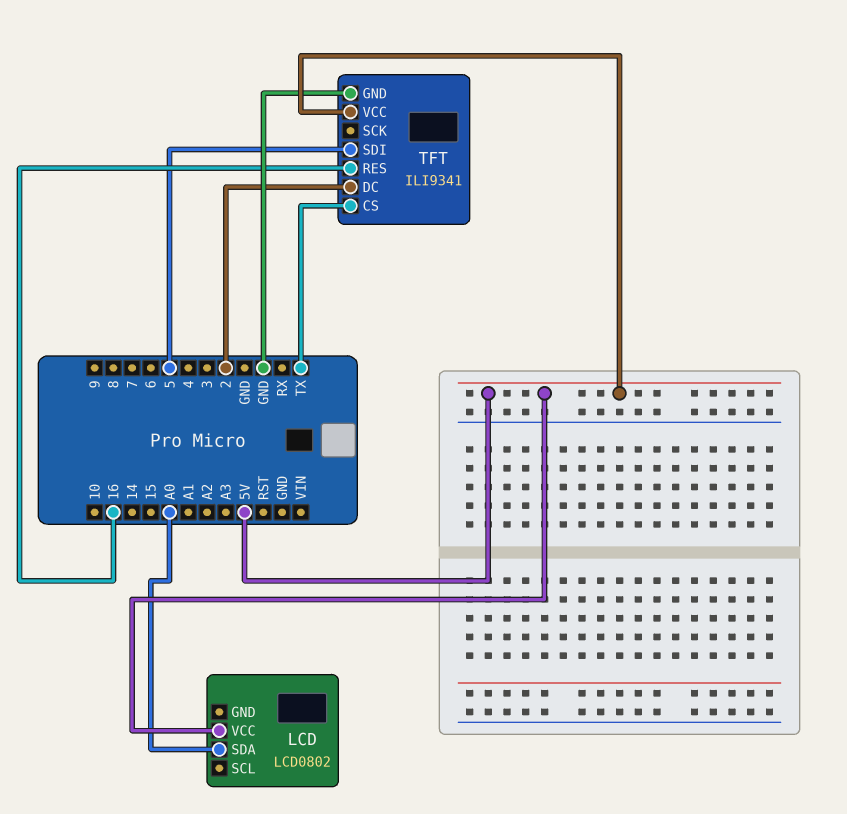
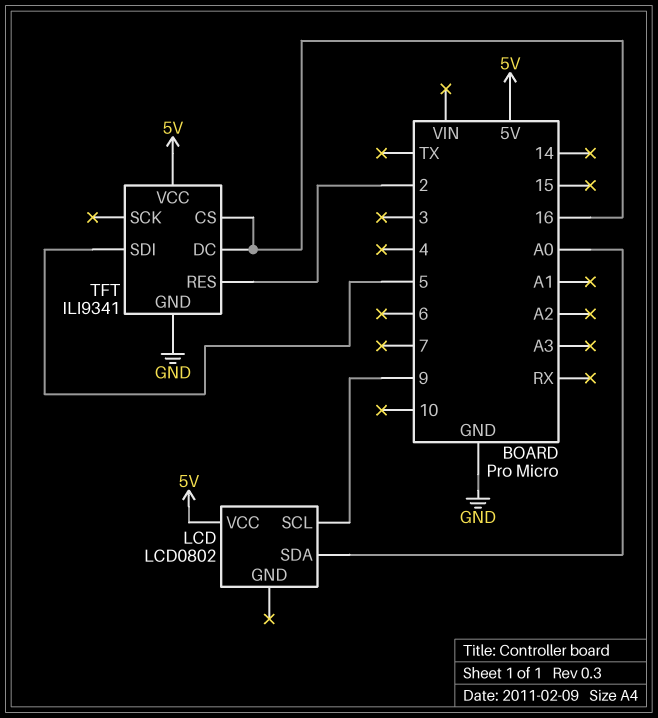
LCD pin SCL: none -> 9
TFT pin CS: TX -> 16
TFT pin DC: 2 -> 16
TFT pin RES: 16 -> 2

